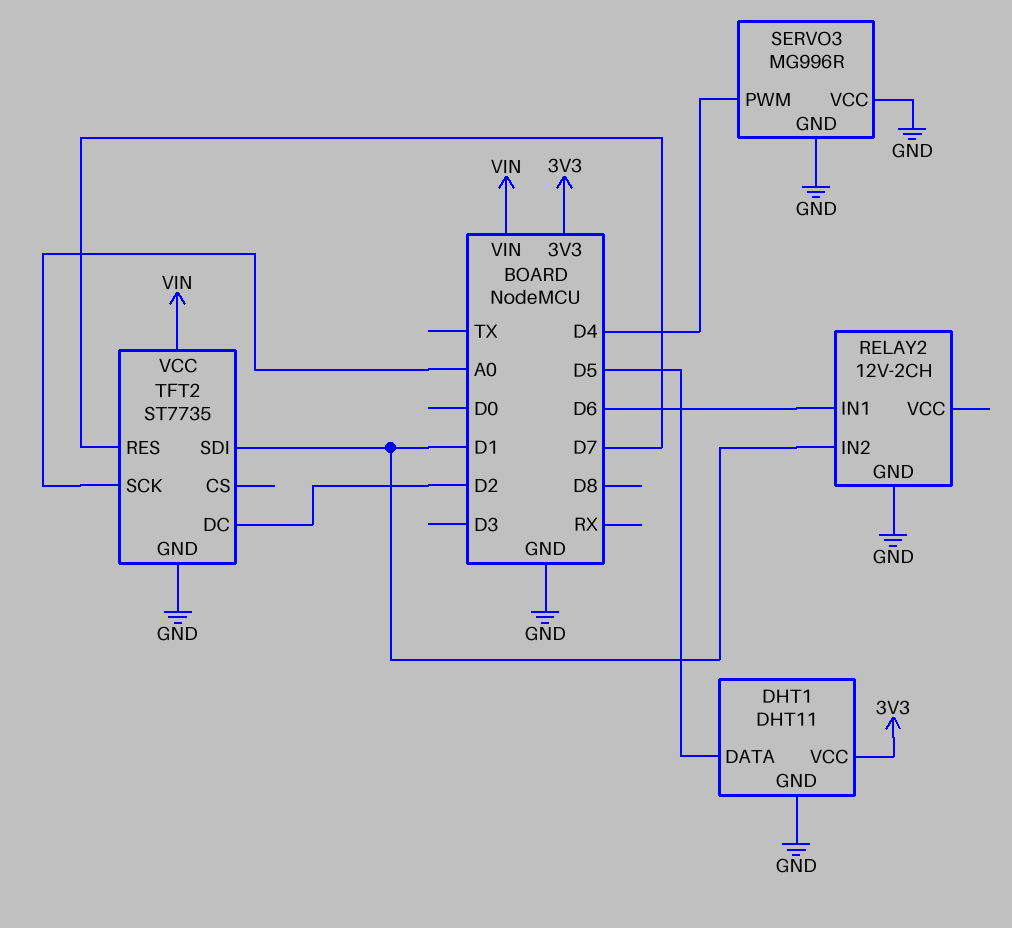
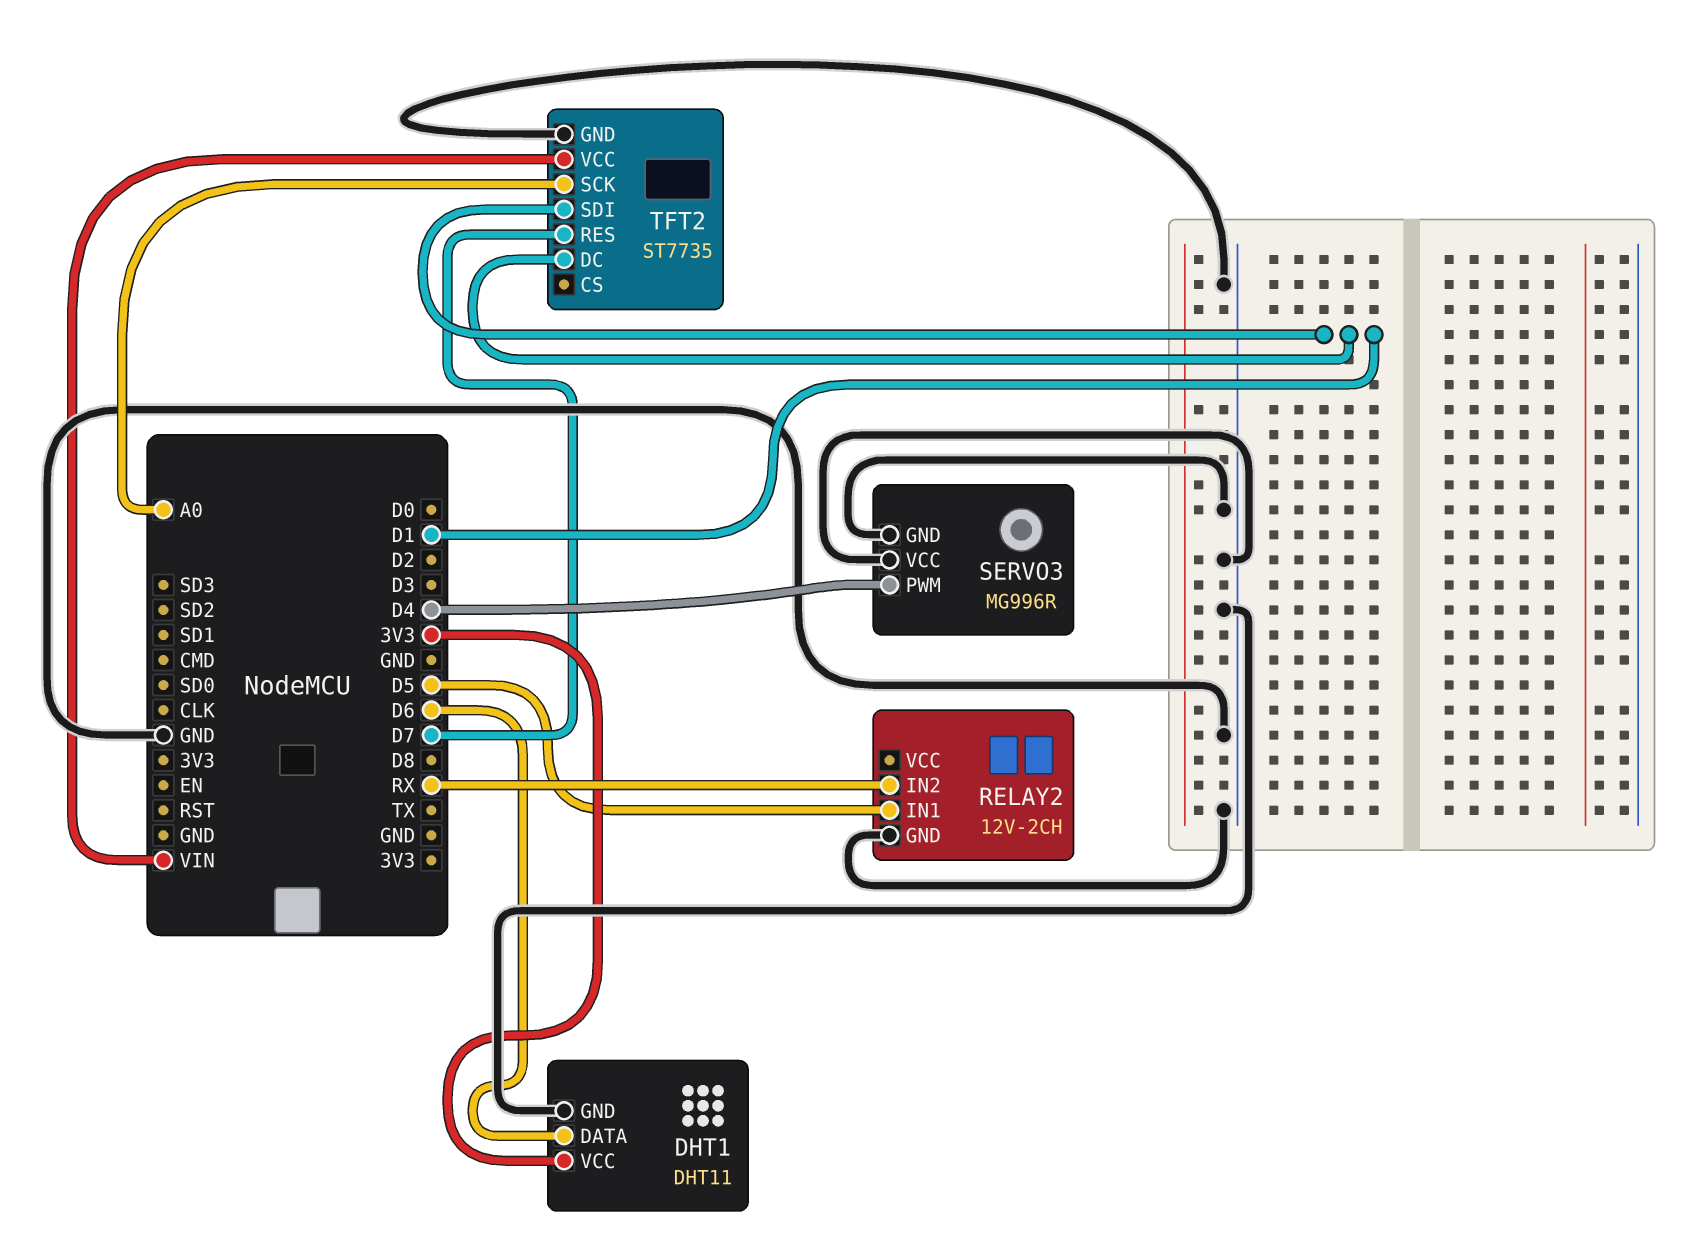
DHT1 pin DATA: D5 -> D6
RELAY2 pin IN1: D6 -> D5
RELAY2 pin IN2: D1 -> RX
TFT2 pin DC: D2 -> D1

